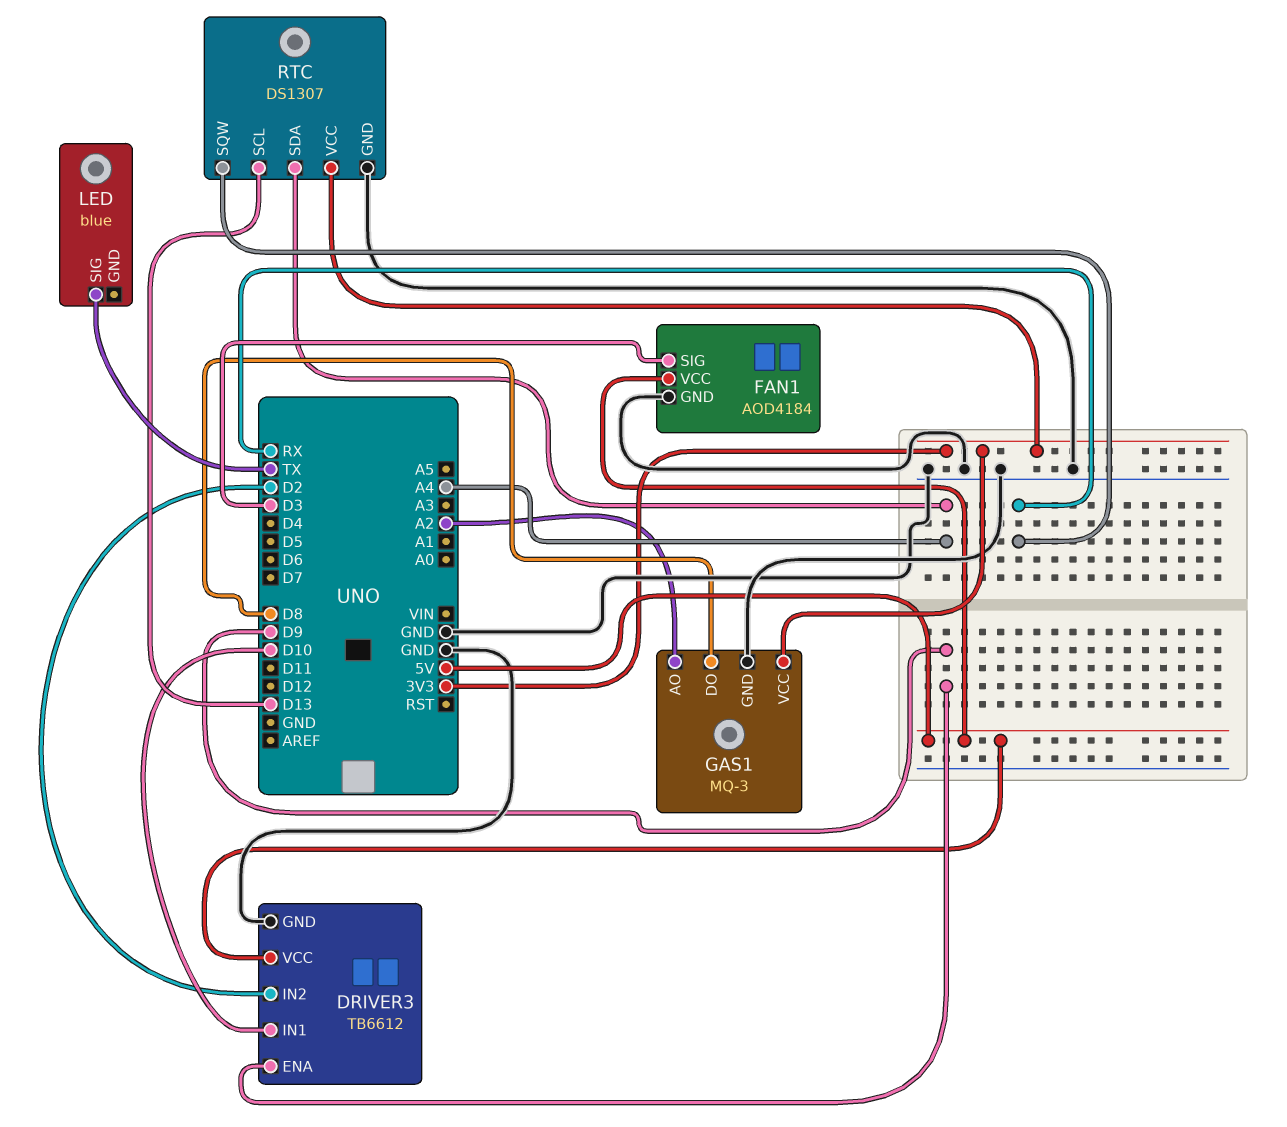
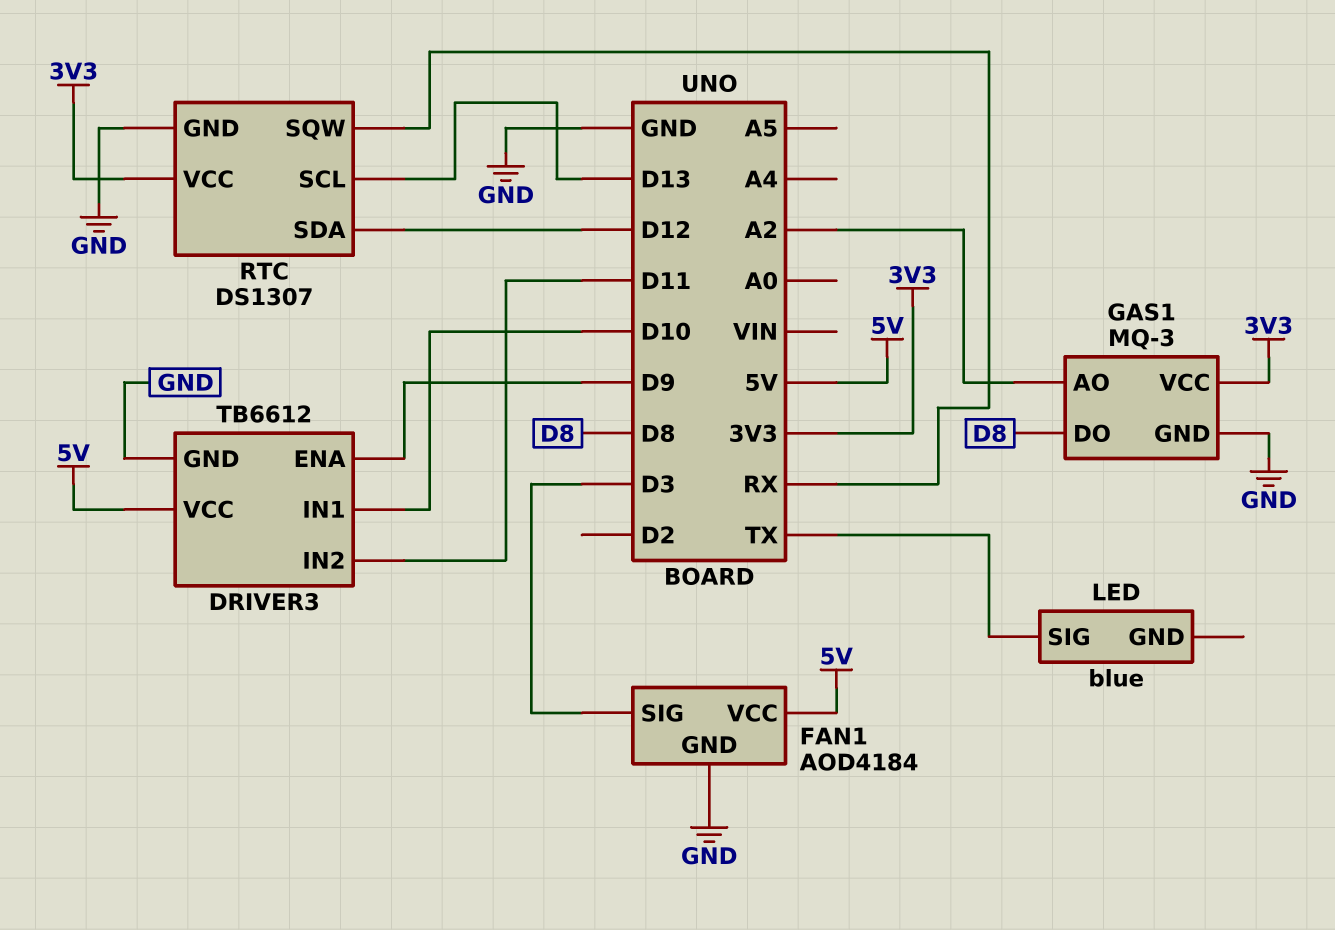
DRIVER3 pin IN2: D2 -> D11
RTC pin SDA: A4 -> D12

